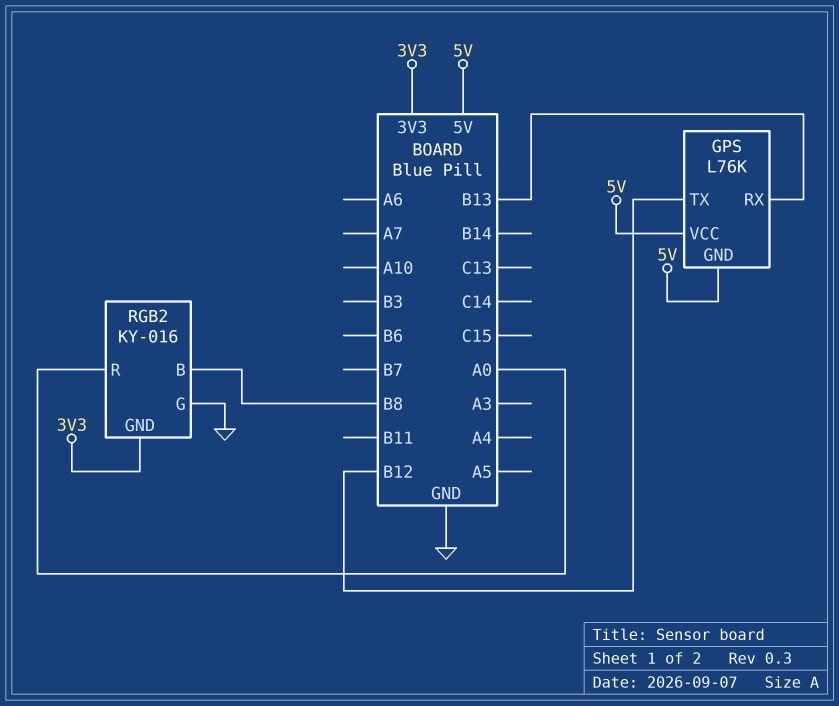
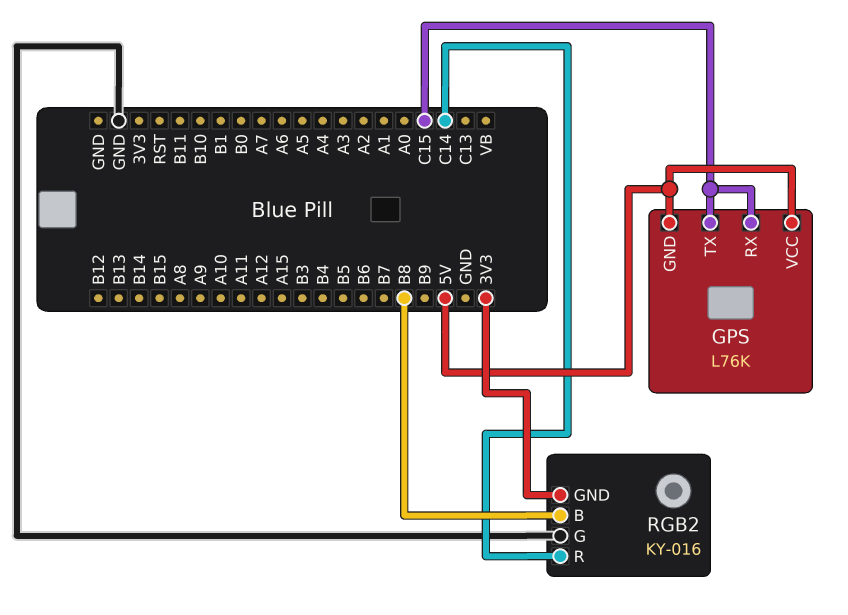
GPS pin RX: B13 -> C15
GPS pin TX: B12 -> C15
RGB2 pin R: A0 -> C14

